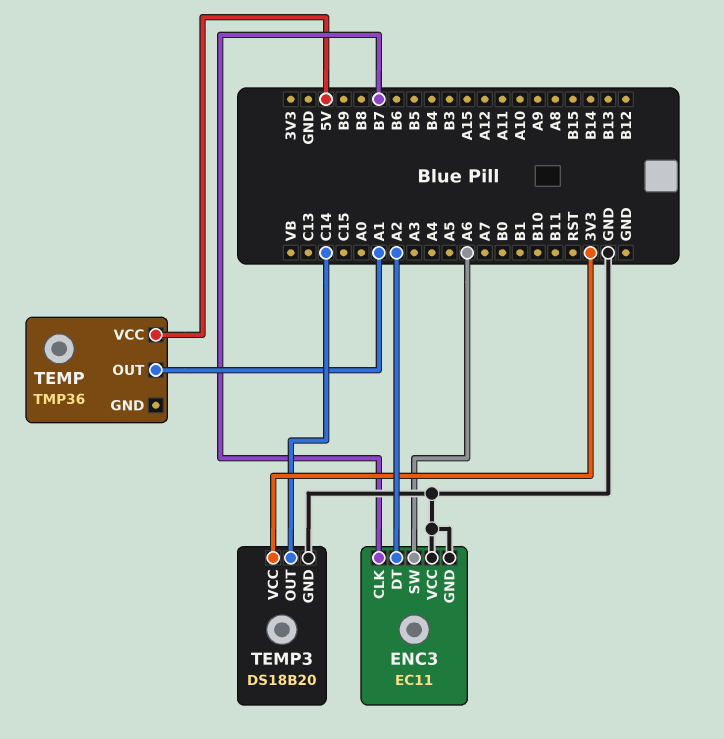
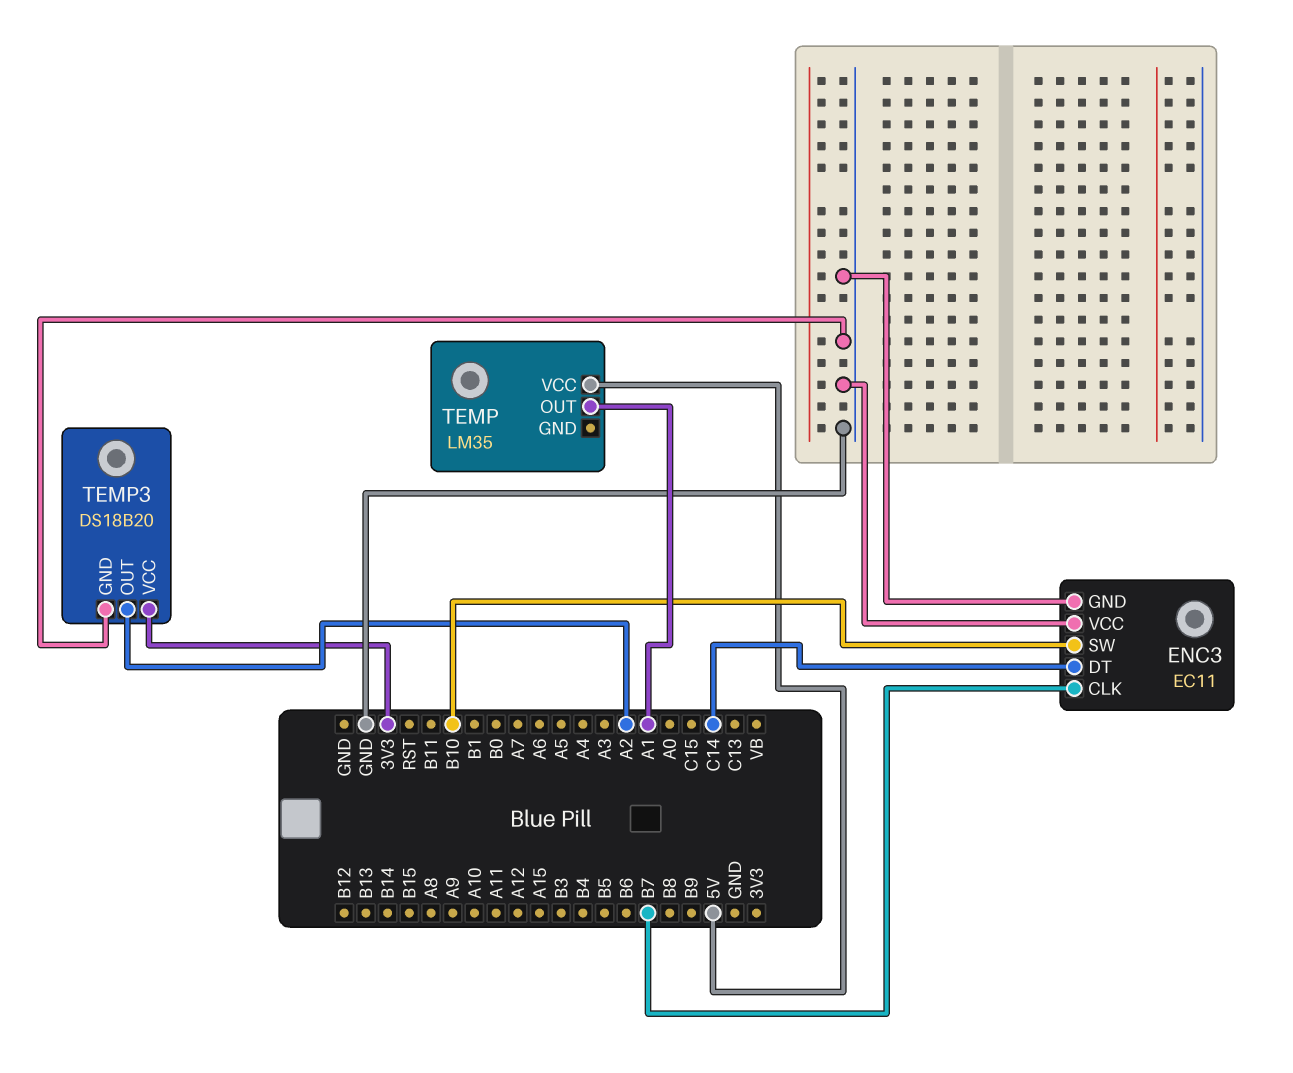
ENC3 pin DT: A2 -> C14
ENC3 pin SW: A6 -> B10
TEMP: TMP36 -> LM35
TEMP3 pin OUT: C14 -> A2

